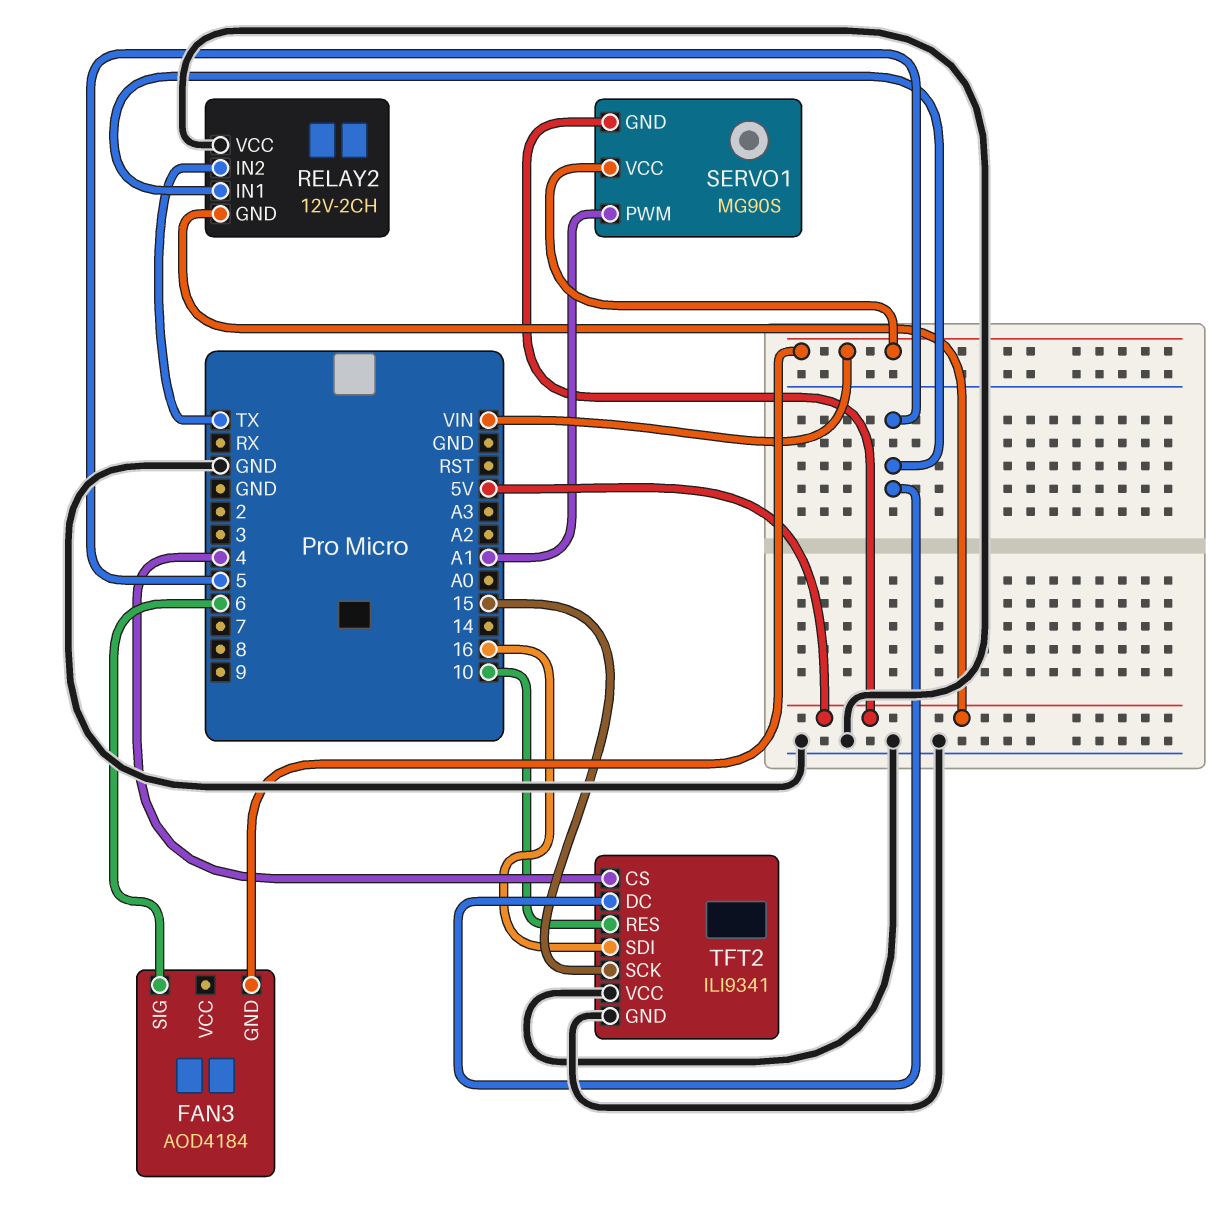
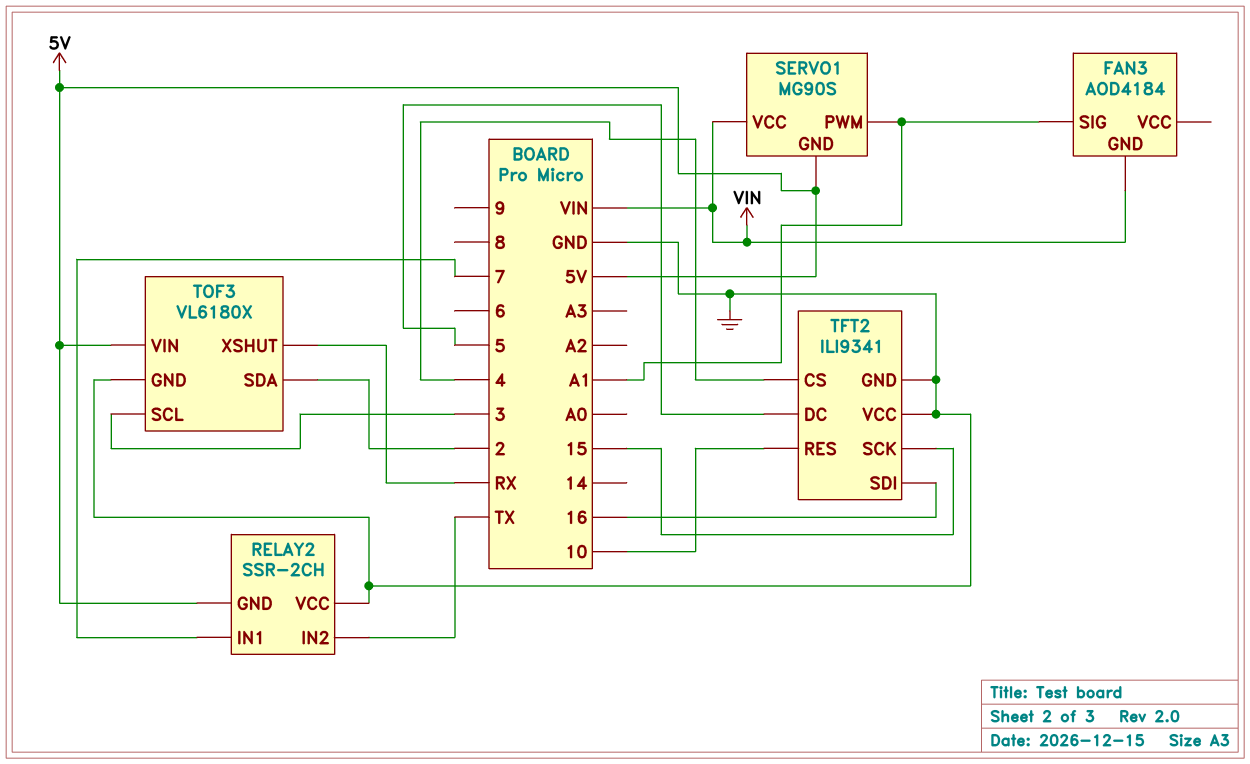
FAN3 pin SIG: 6 -> A1
RELAY2: 12V-2CH -> SSR-2CH
RELAY2 pin IN1: 5 -> 7
TOF3: none -> VL6180X
TOF3 pin GND: none -> GND
TOF3 pin SCL: none -> 3
TOF3 pin SDA: none -> 2
TOF3 pin VIN: none -> 5V
TOF3 pin XSHUT: none -> RX

